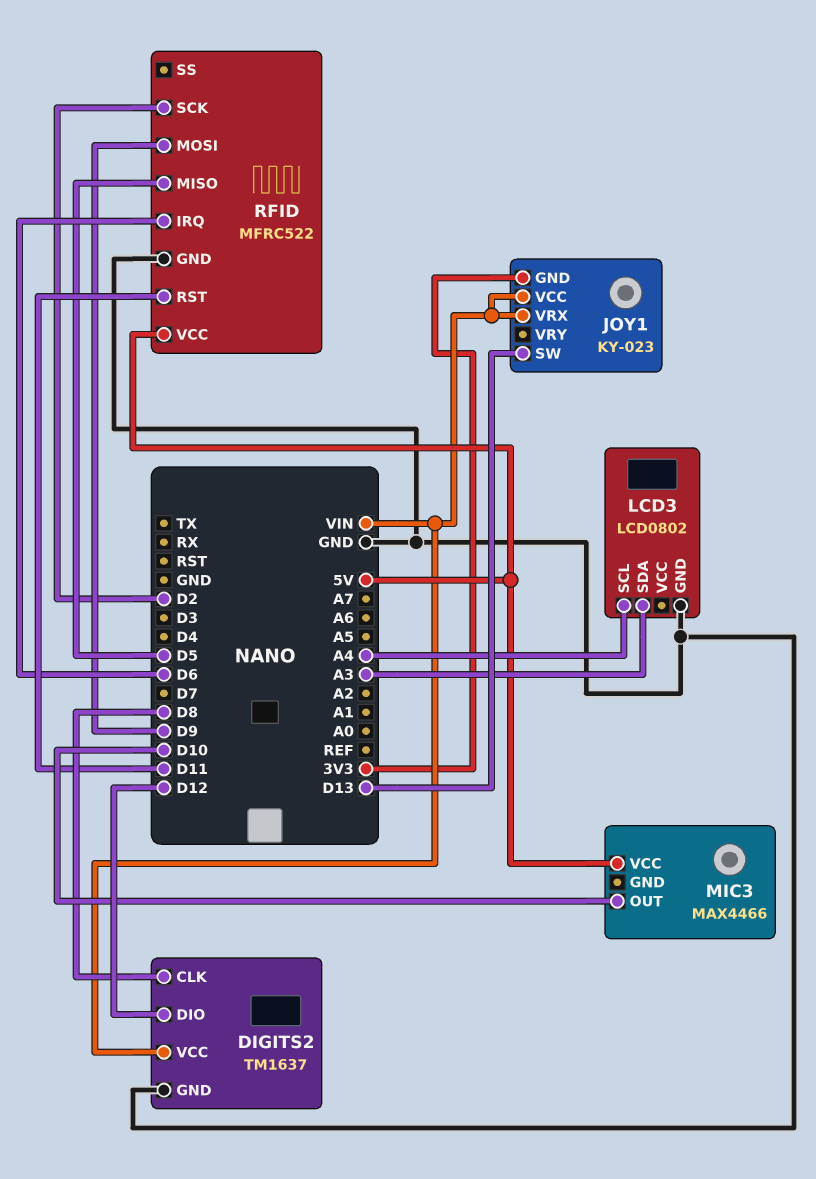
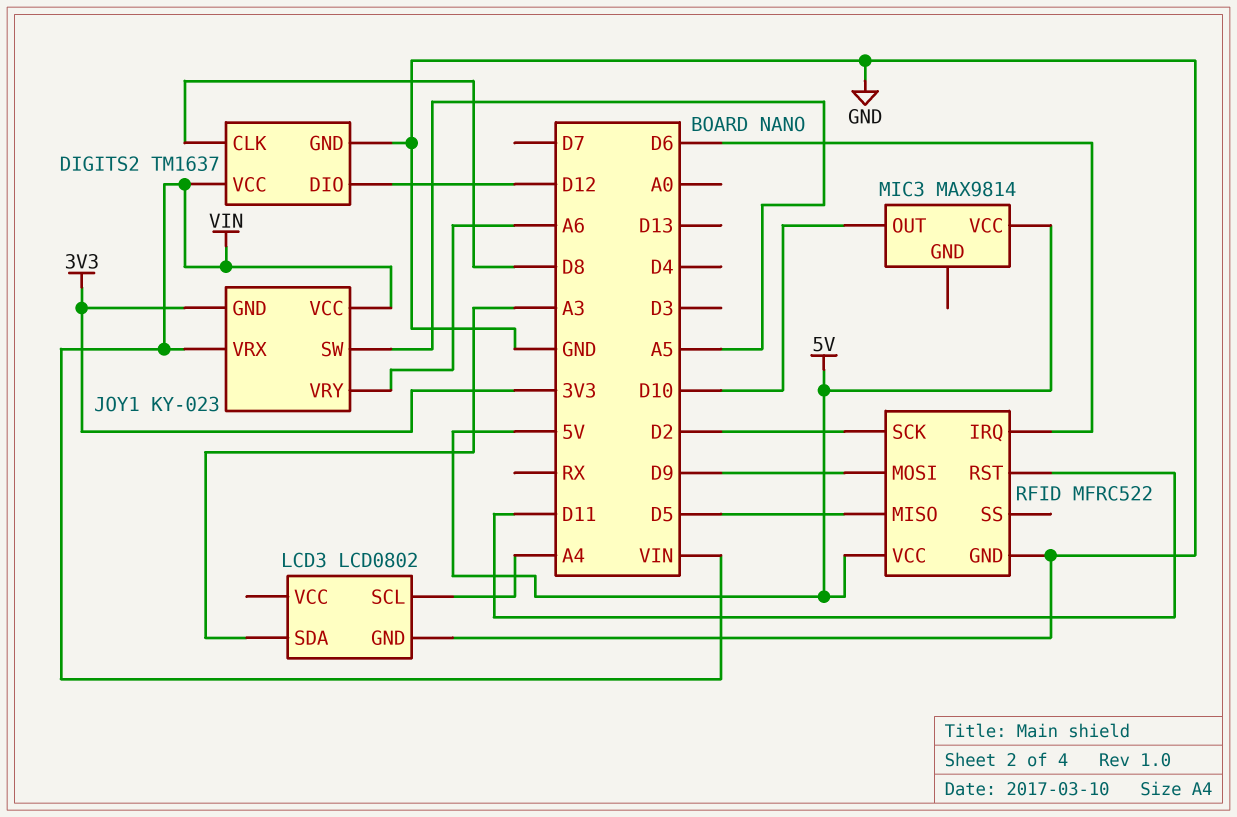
JOY1 pin SW: D13 -> A5
JOY1 pin VRY: none -> A6
MIC3: MAX4466 -> MAX9814

